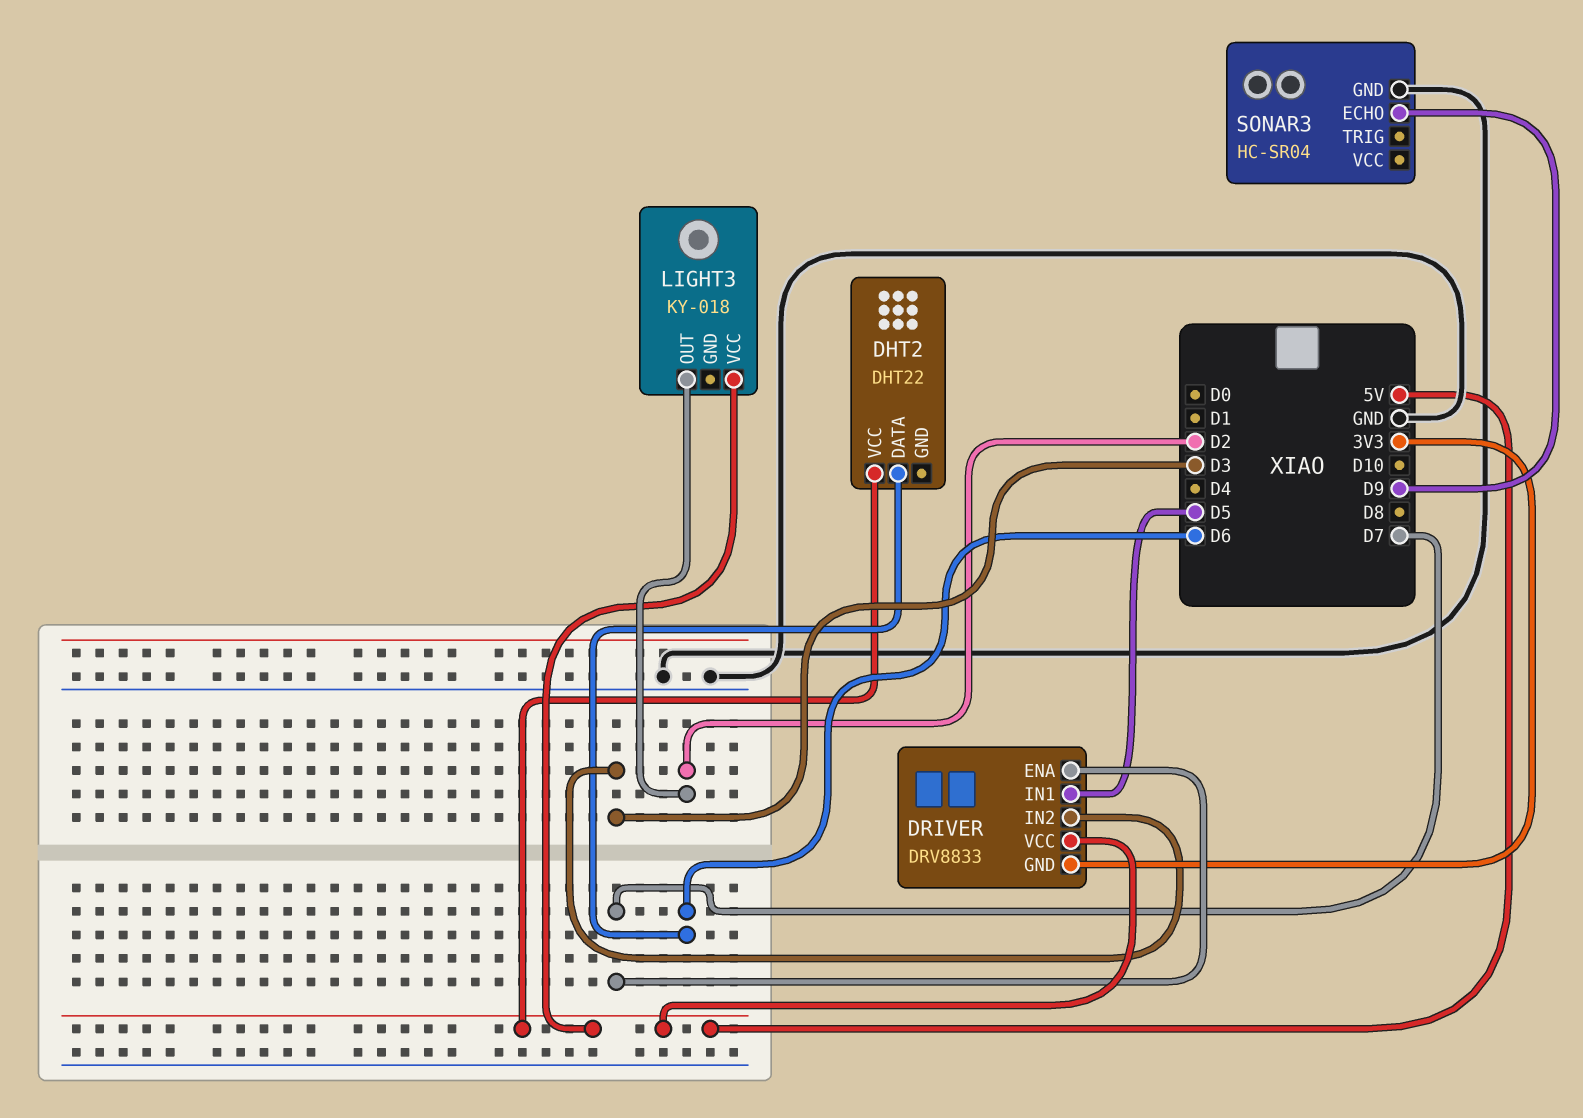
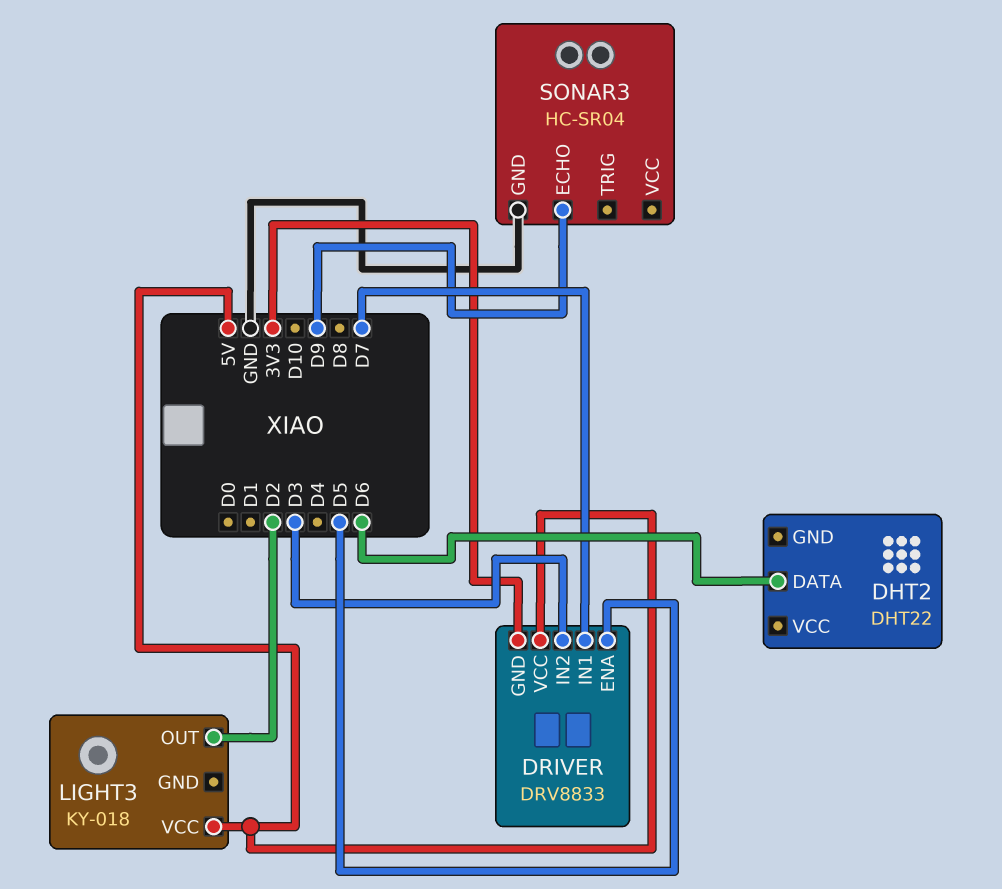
DHT2 pin VCC: 5V -> none
DRIVER pin ENA: D7 -> D5
DRIVER pin IN1: D5 -> D7

